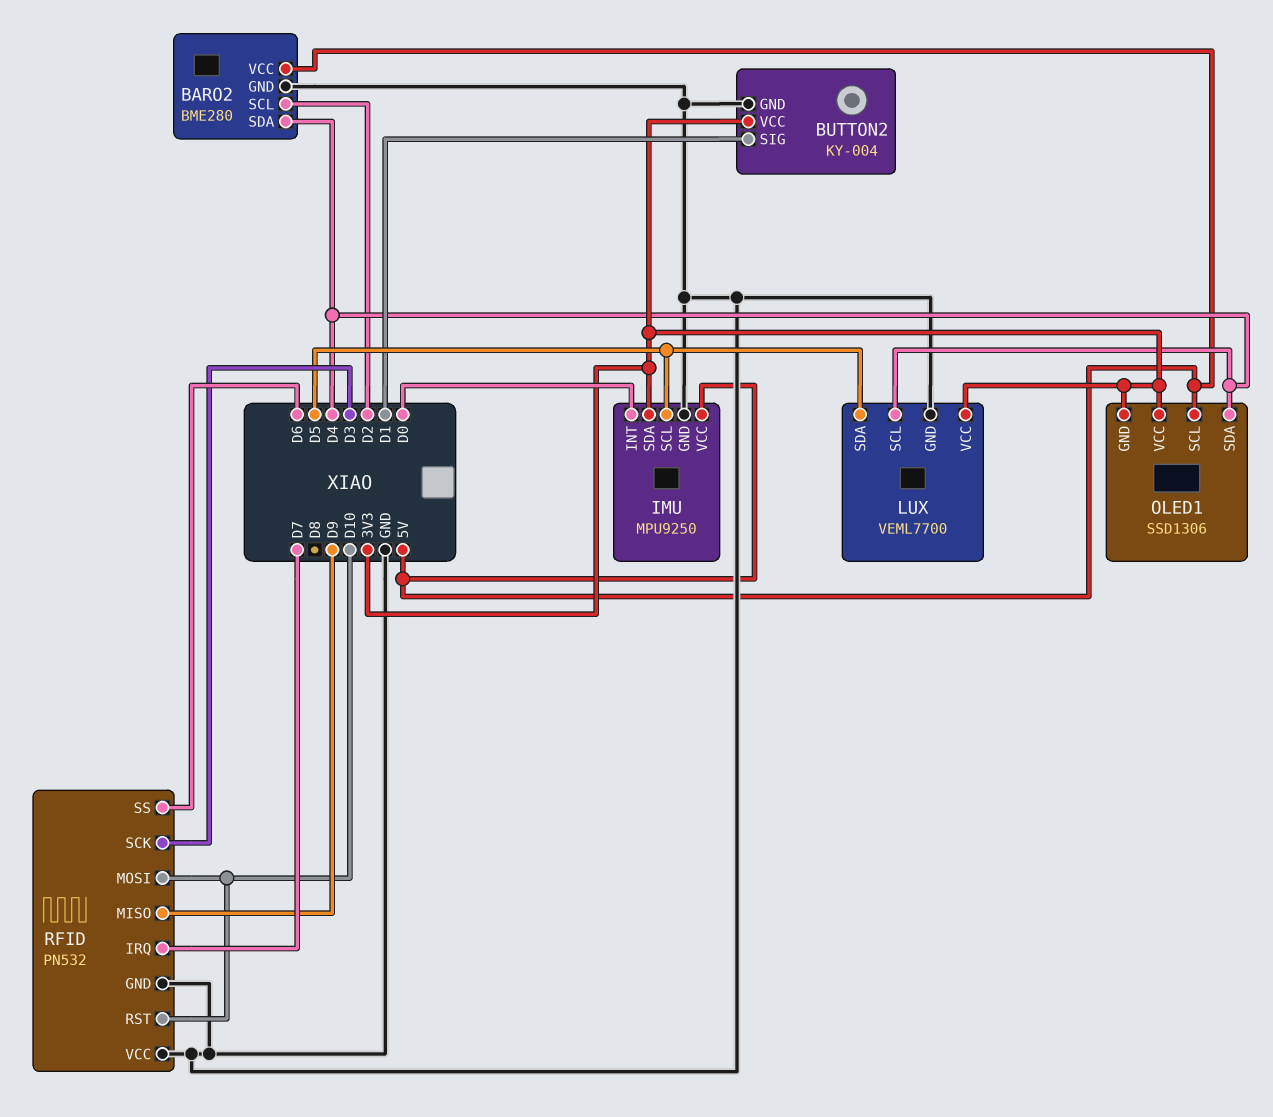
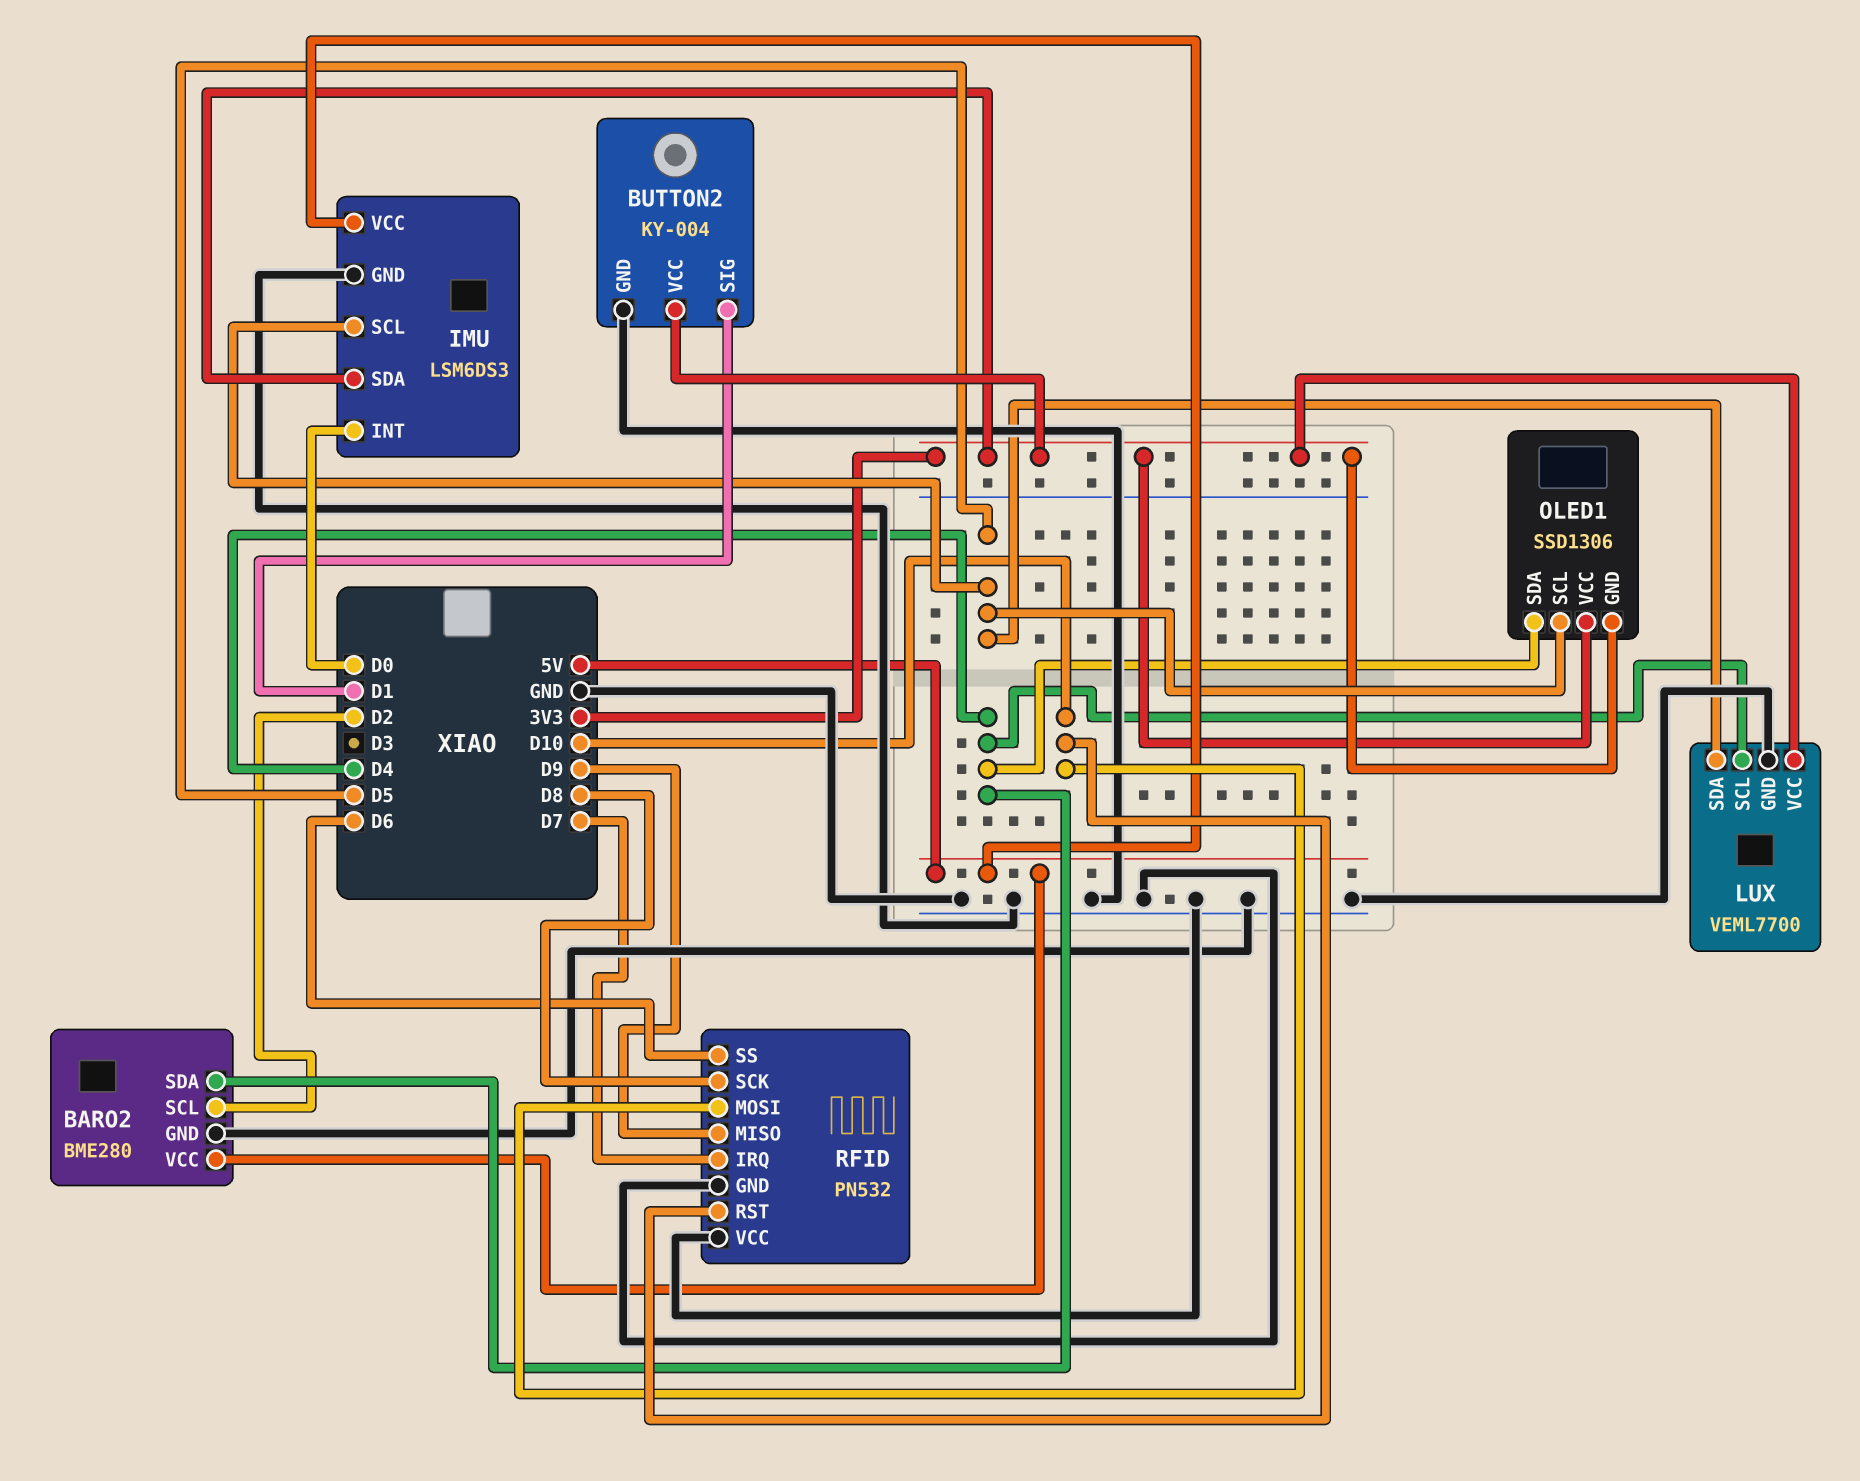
IMU: MPU9250 -> LSM6DS3
OLED1 pin SCL: 5V -> D5
RFID pin SCK: D3 -> D8

